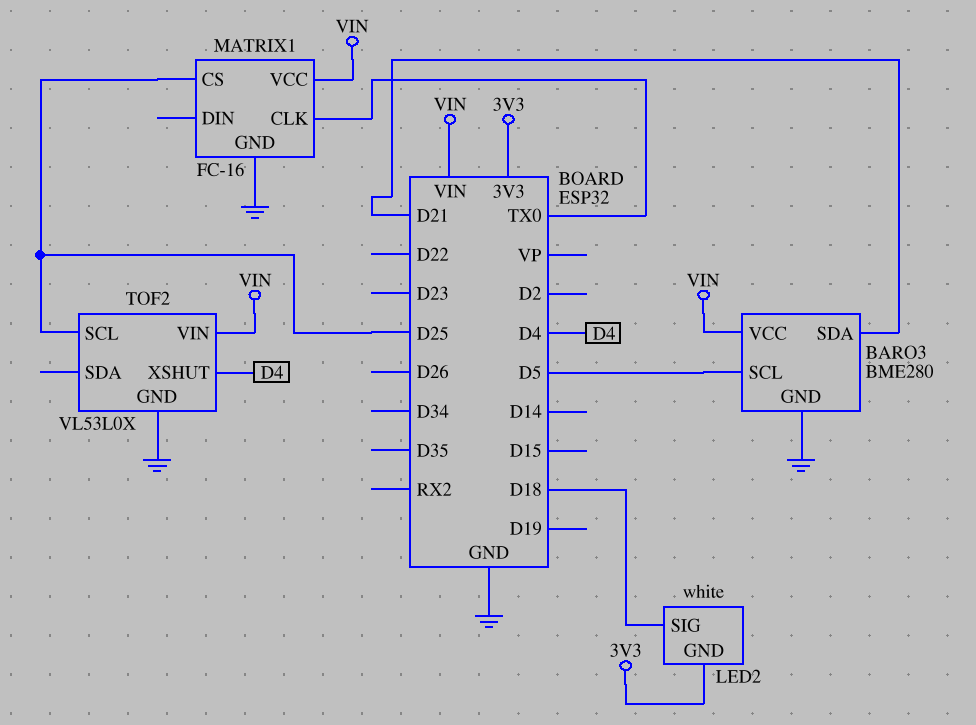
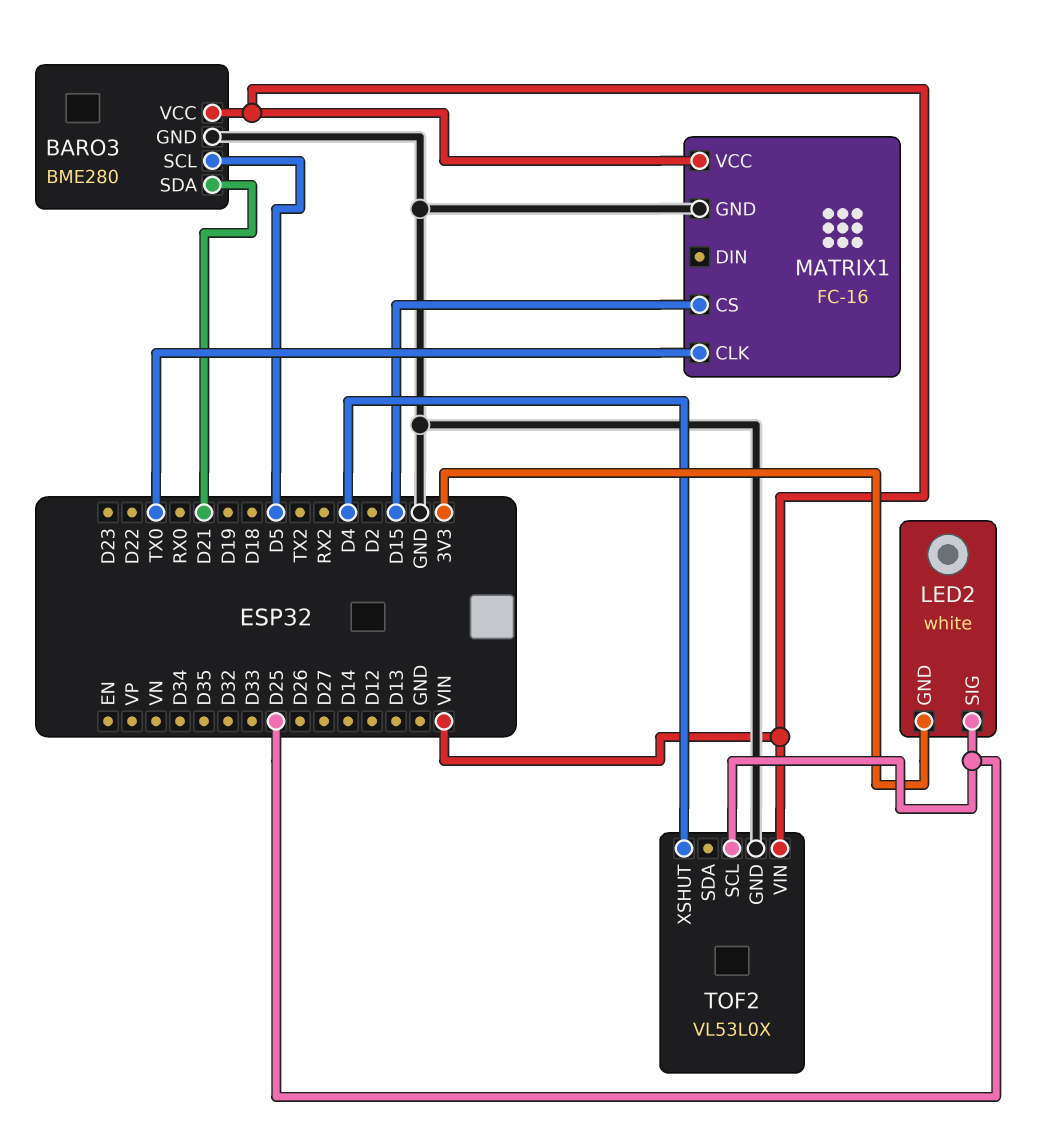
LED2 pin SIG: D18 -> D25
MATRIX1 pin CS: D25 -> D15

